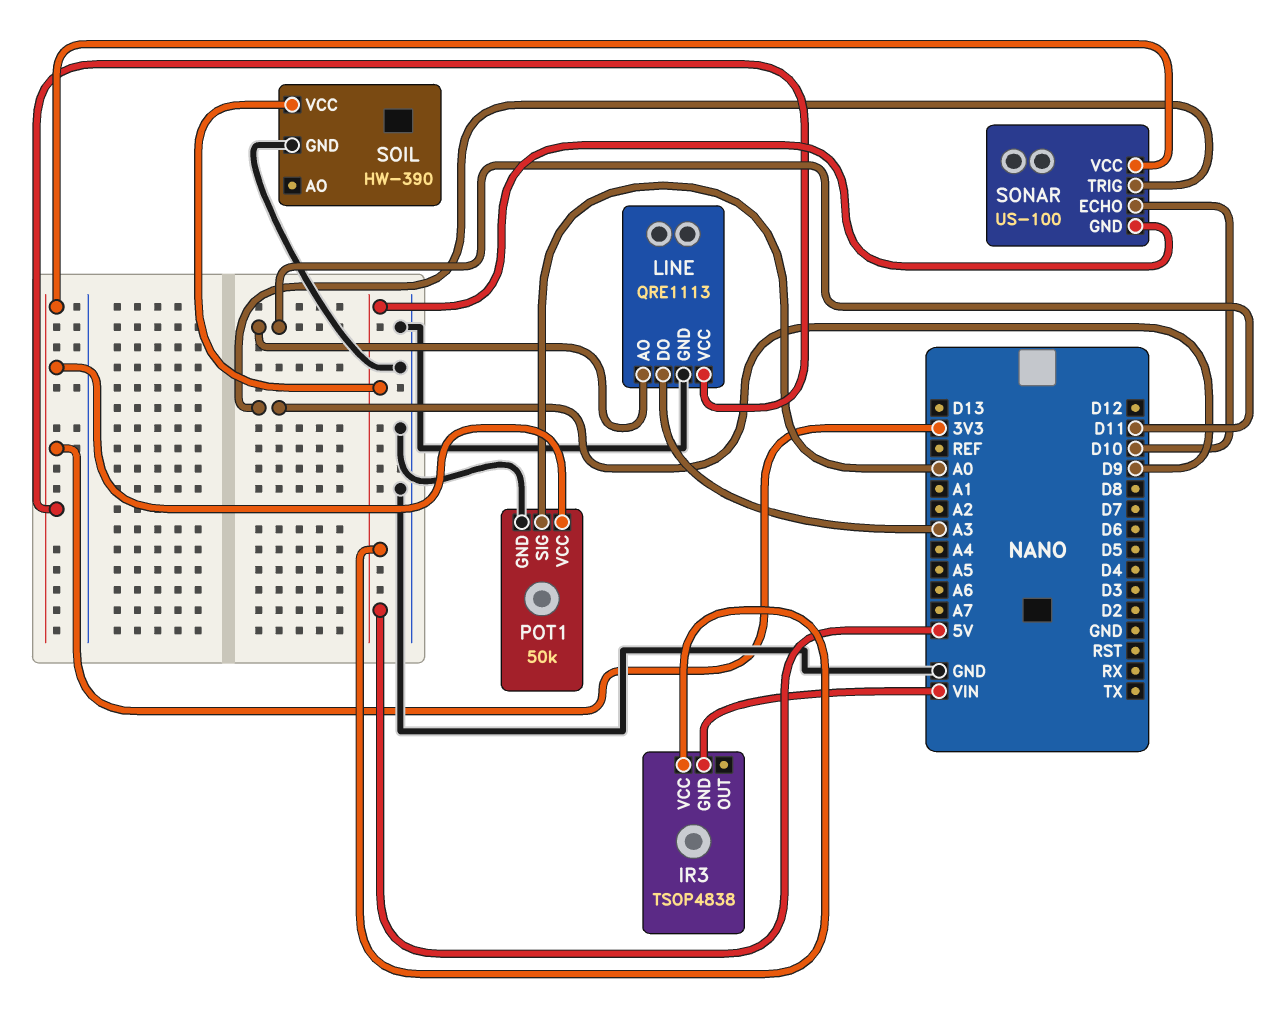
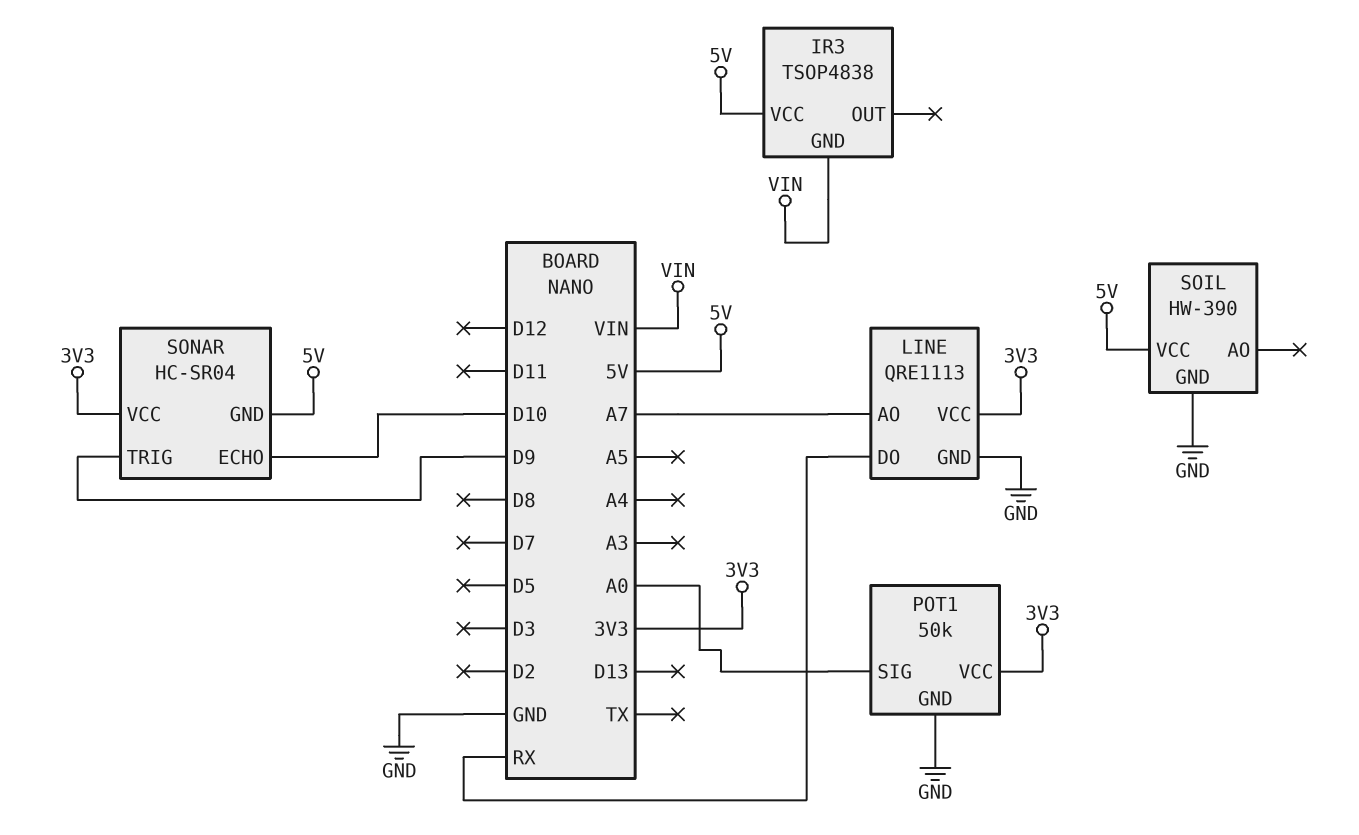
LINE pin AO: D11 -> A7
LINE pin DO: A3 -> RX
SONAR: US-100 -> HC-SR04

